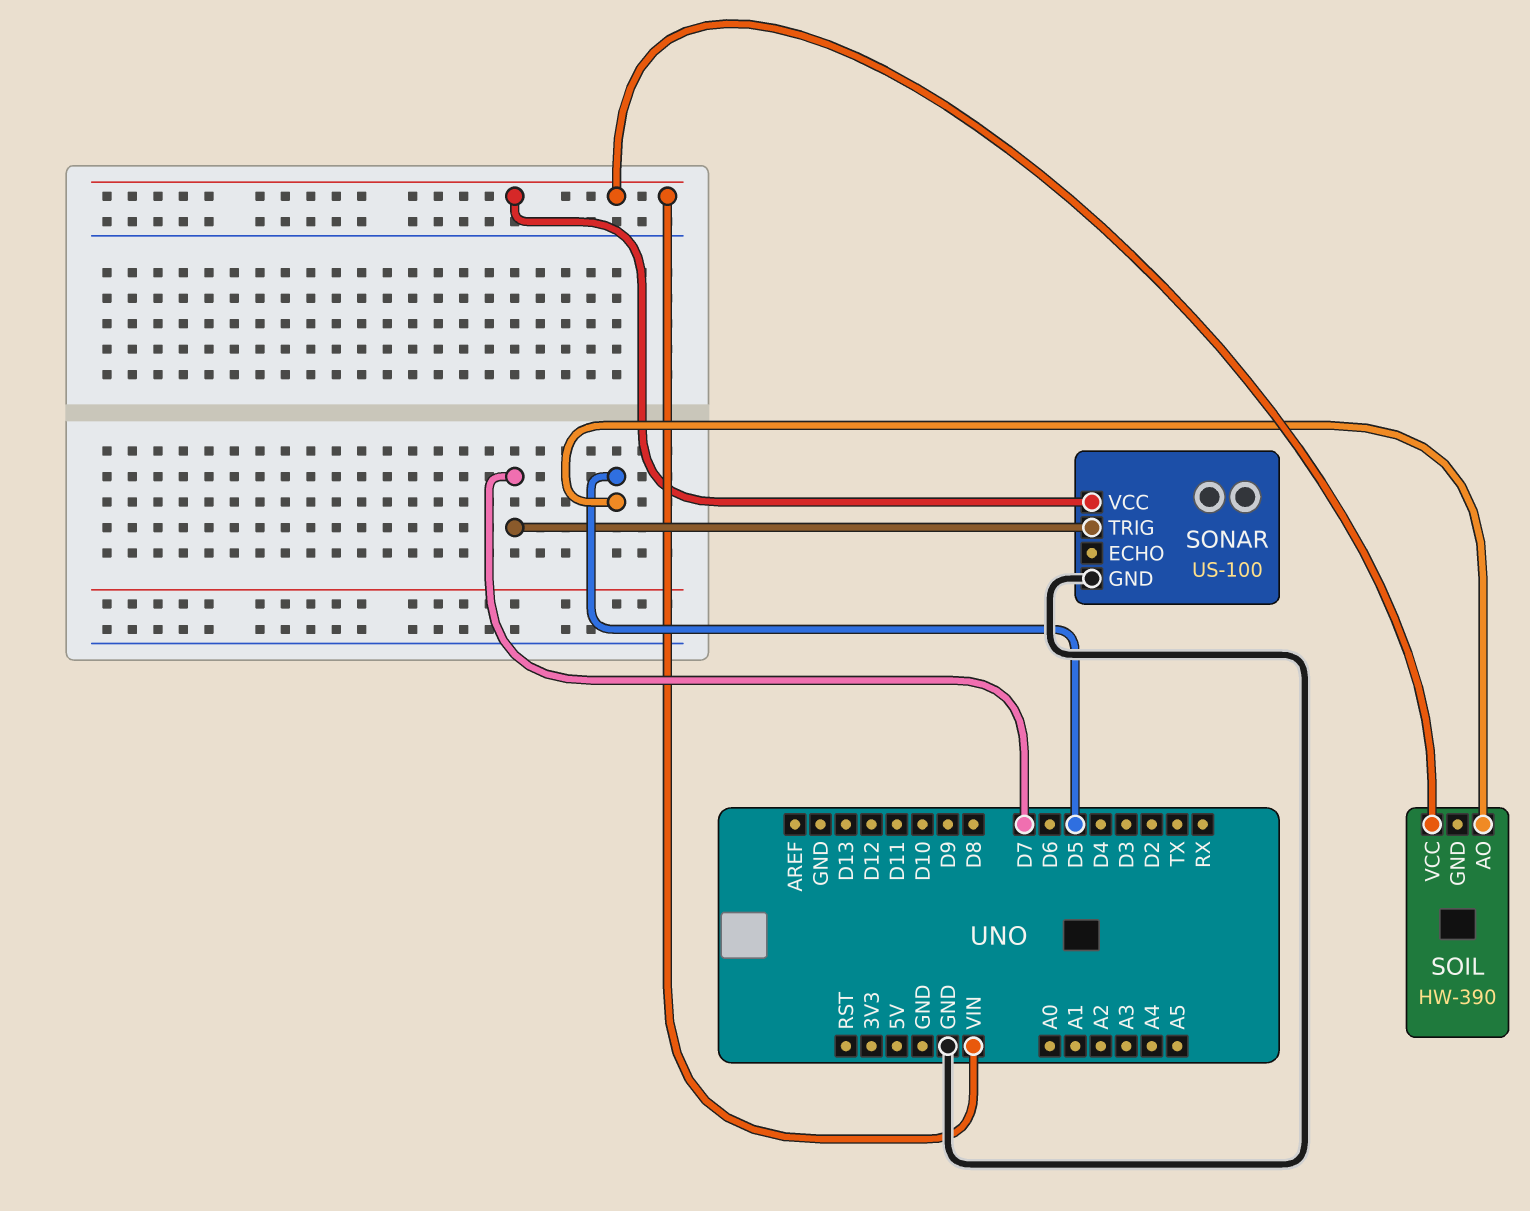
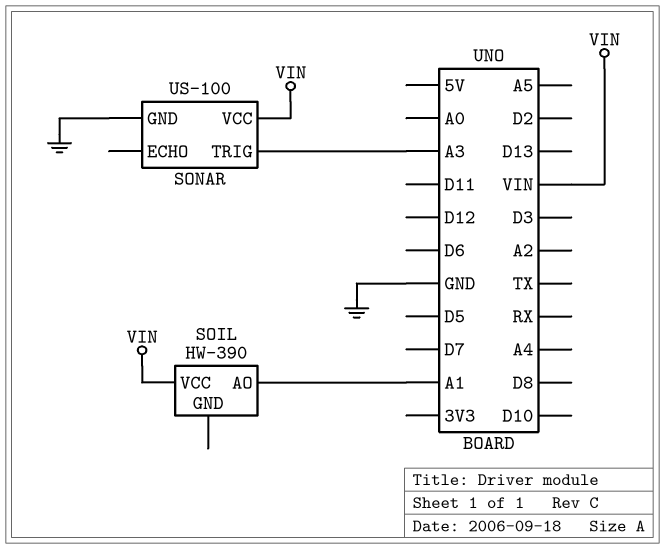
SOIL pin AO: D5 -> A1
SONAR pin TRIG: D7 -> A3

